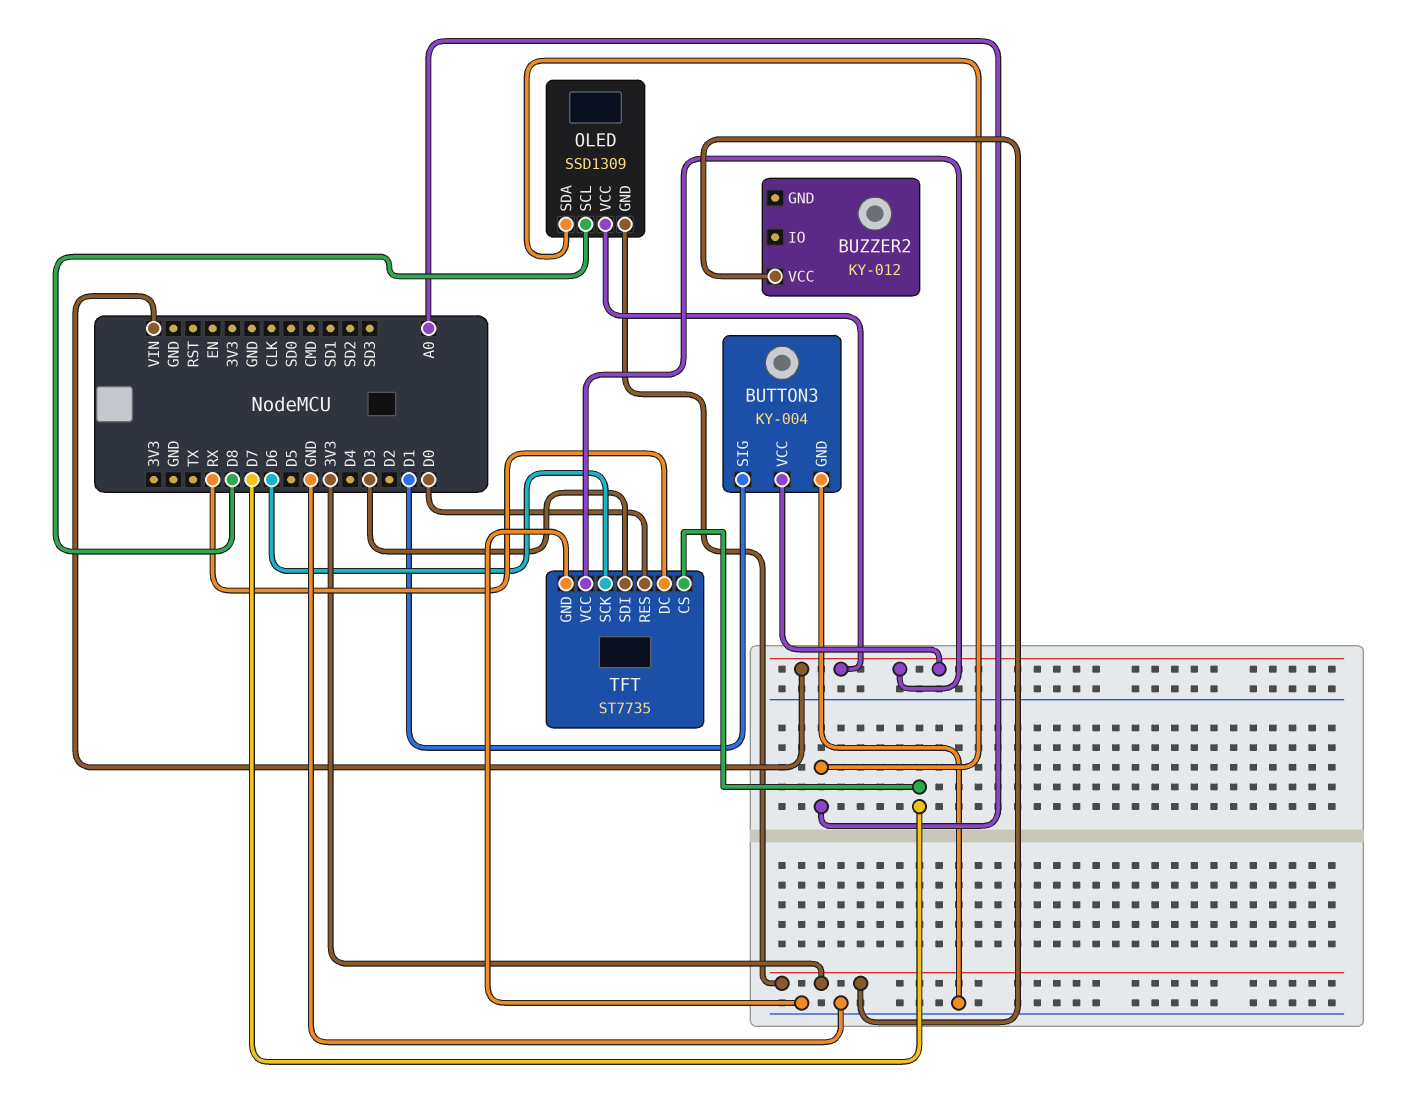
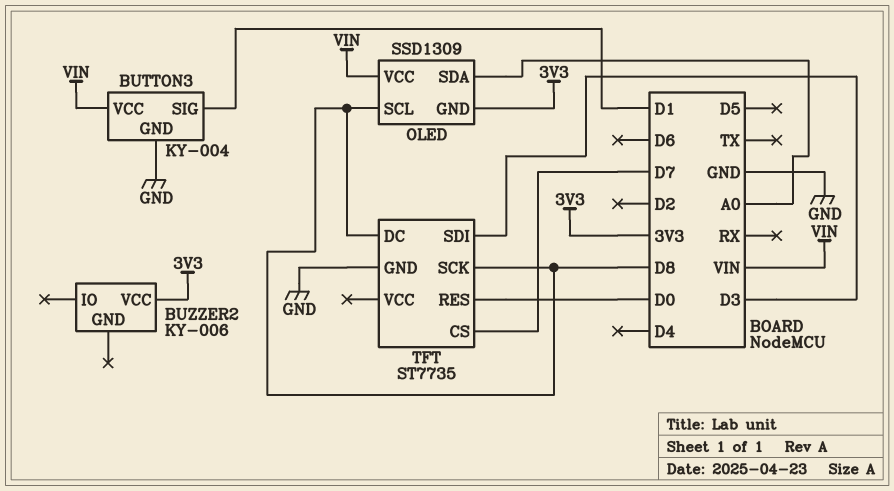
BUZZER2: KY-012 -> KY-006
TFT pin DC: RX -> D8
TFT pin SCK: D6 -> D8
TFT pin VCC: VIN -> none

